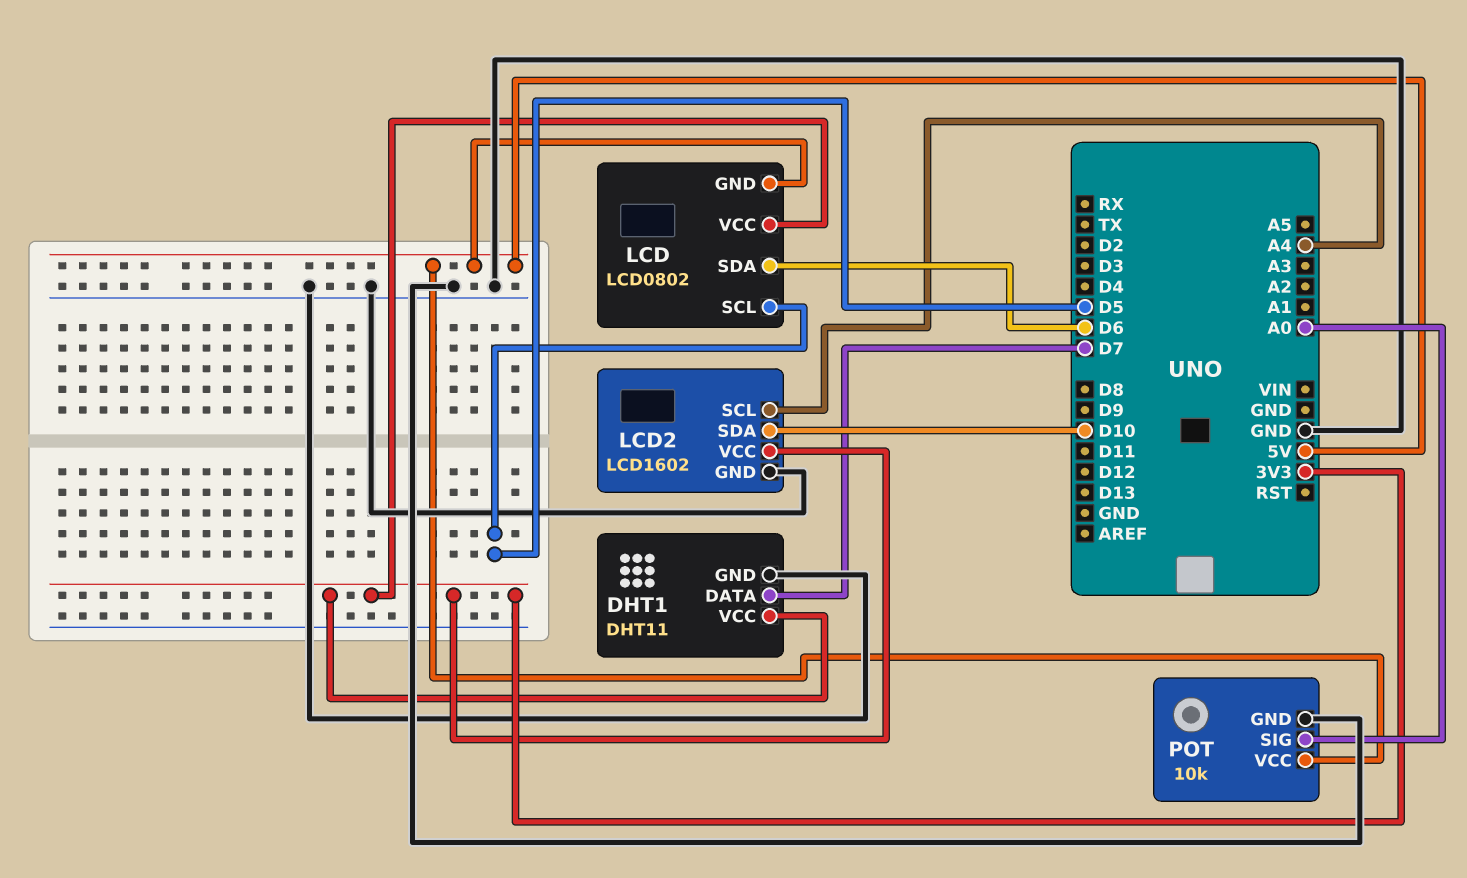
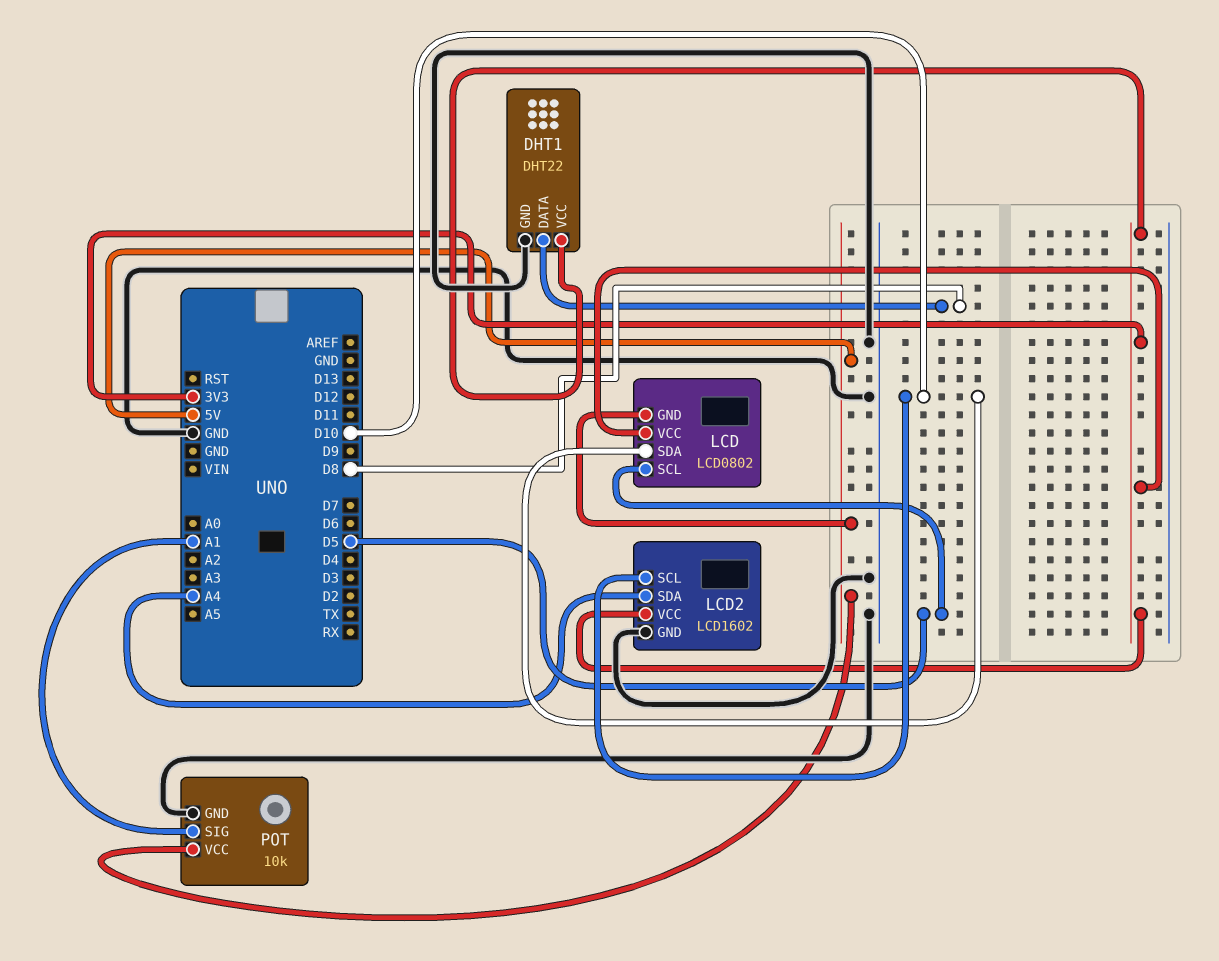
DHT1: DHT11 -> DHT22
DHT1 pin DATA: D7 -> D8
LCD pin SDA: D6 -> D10
LCD2 pin SCL: A4 -> D10
LCD2 pin SDA: D10 -> A4
POT pin SIG: A0 -> A1

